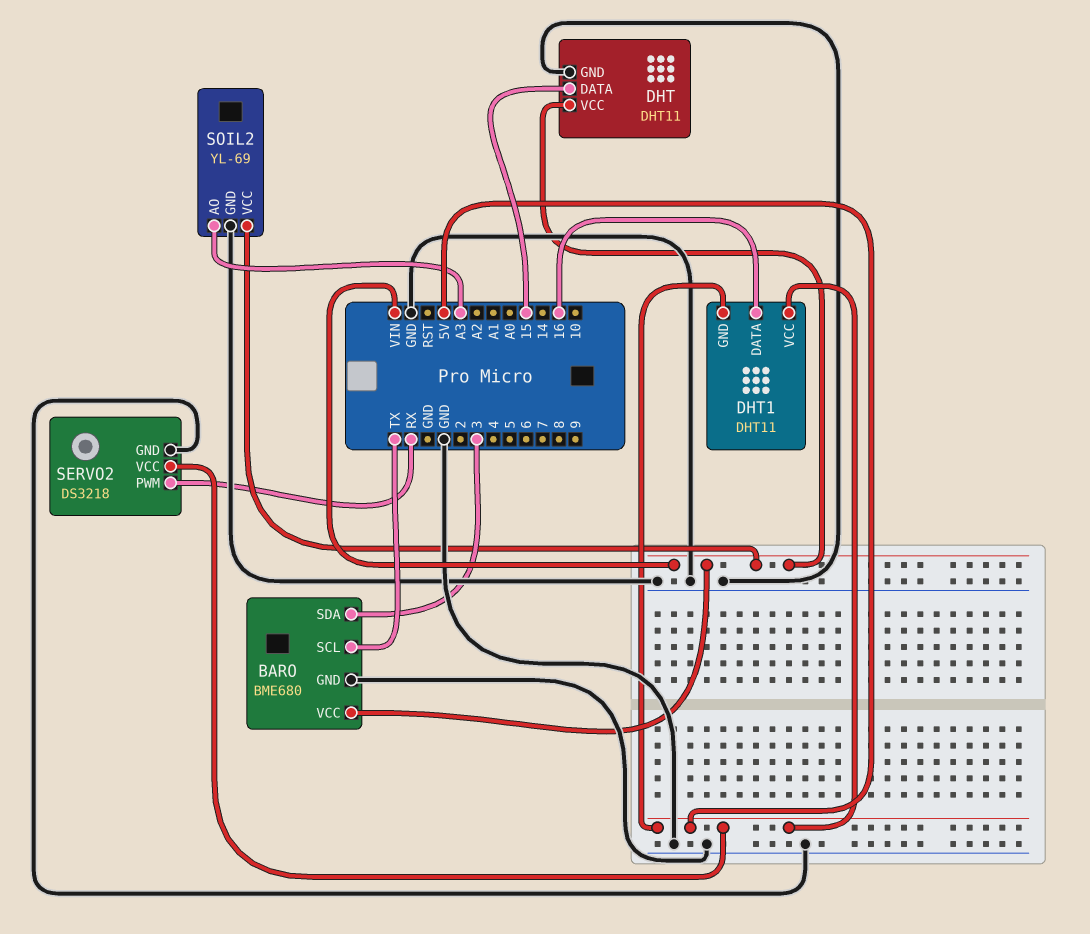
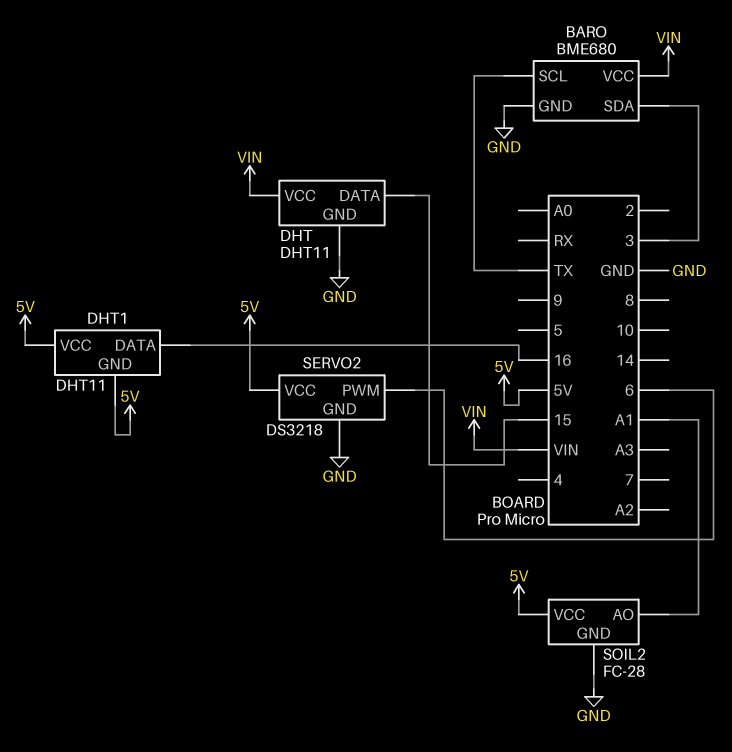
SERVO2 pin PWM: RX -> 6
SOIL2: YL-69 -> FC-28
SOIL2 pin AO: A3 -> A1
SOIL2 pin VCC: VIN -> 5V

